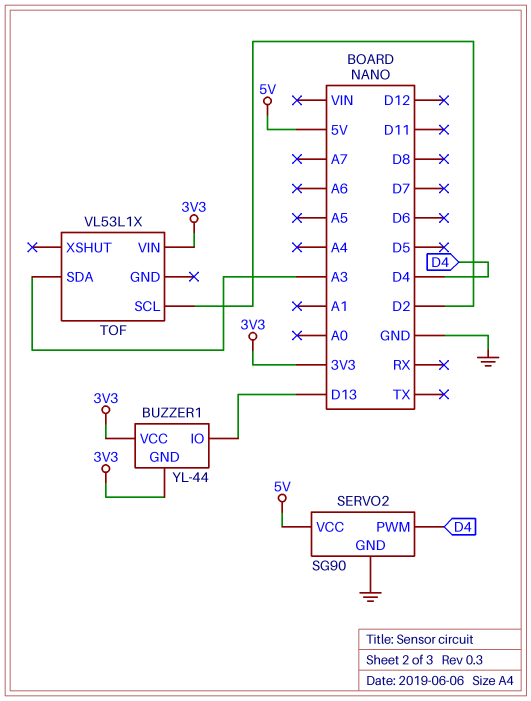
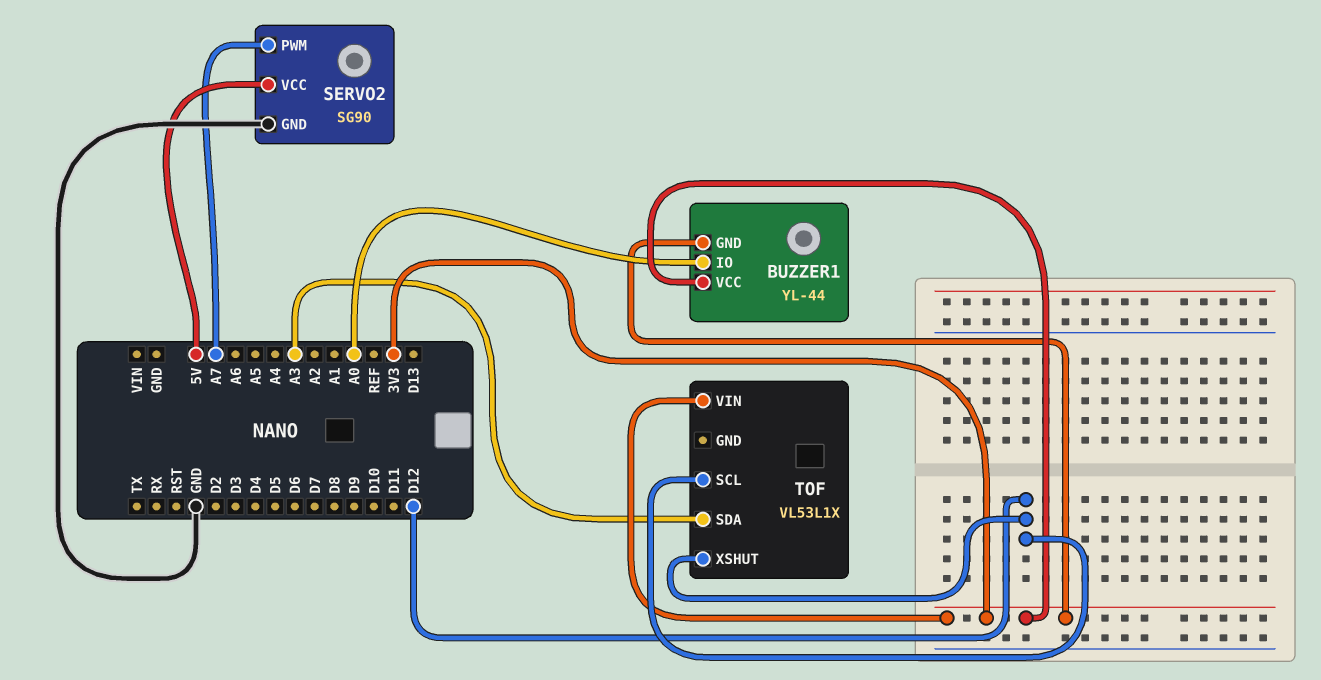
BUZZER1 pin IO: D13 -> A0
SERVO2 pin PWM: D4 -> A7
TOF pin SCL: D2 -> D12
TOF pin XSHUT: none -> D12

